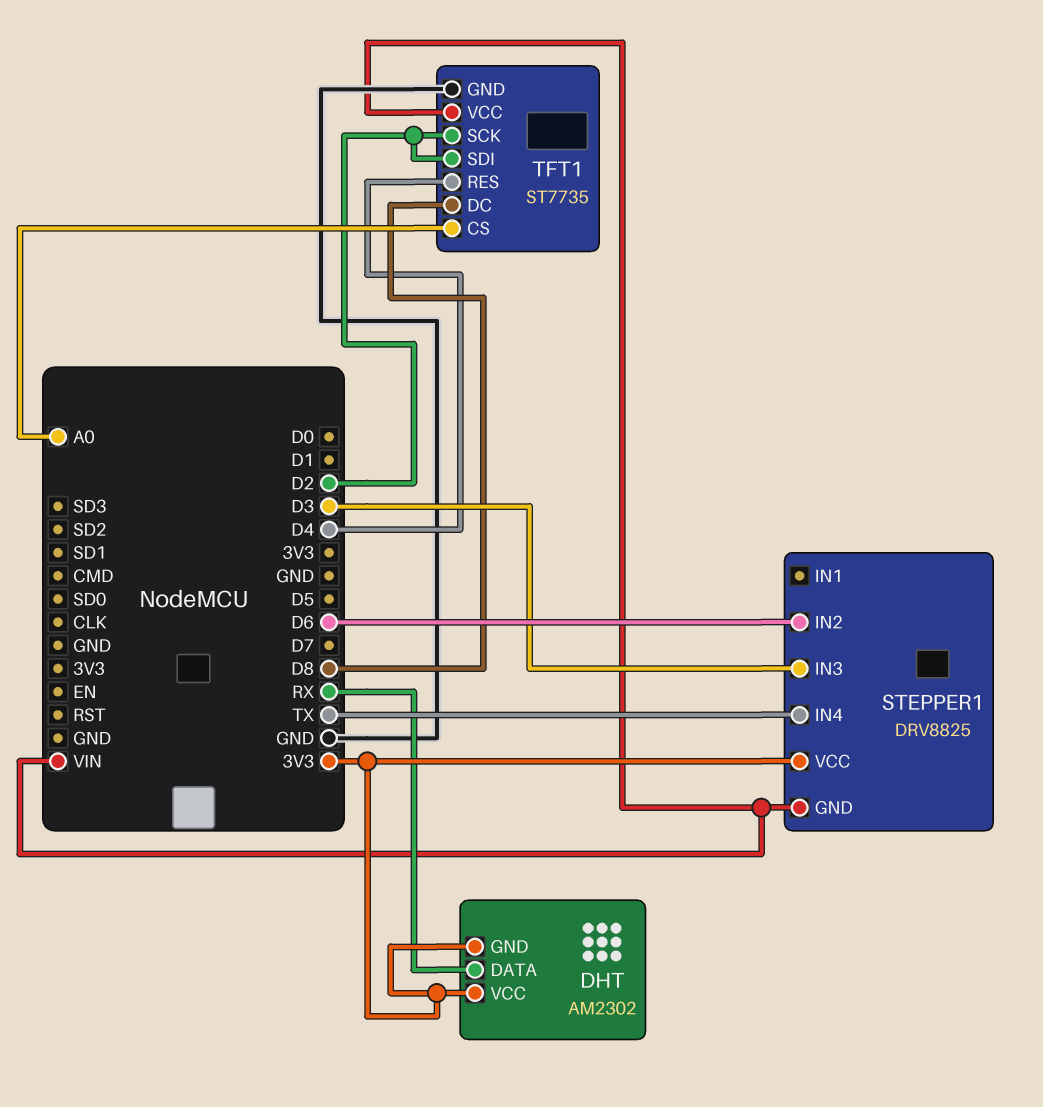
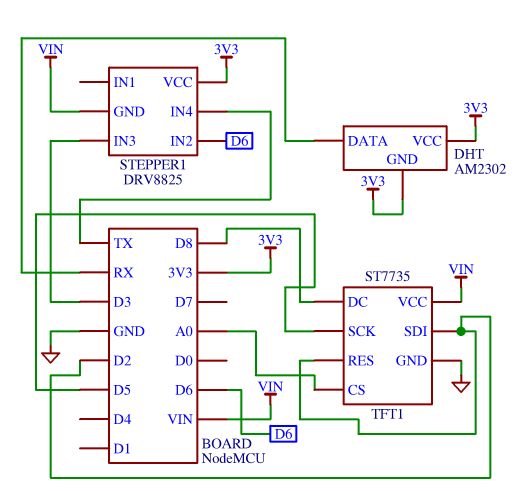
TFT1 pin RES: D4 -> D2
TFT1 pin SCK: D2 -> D5

